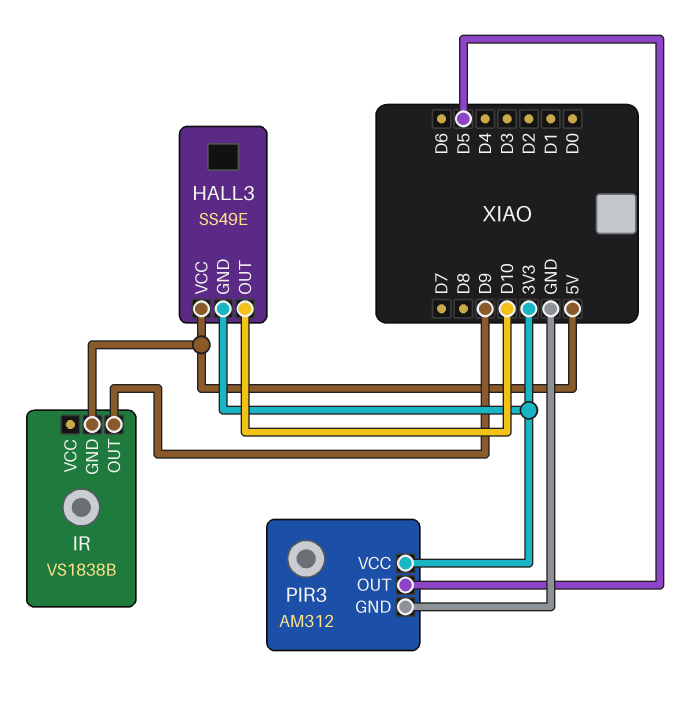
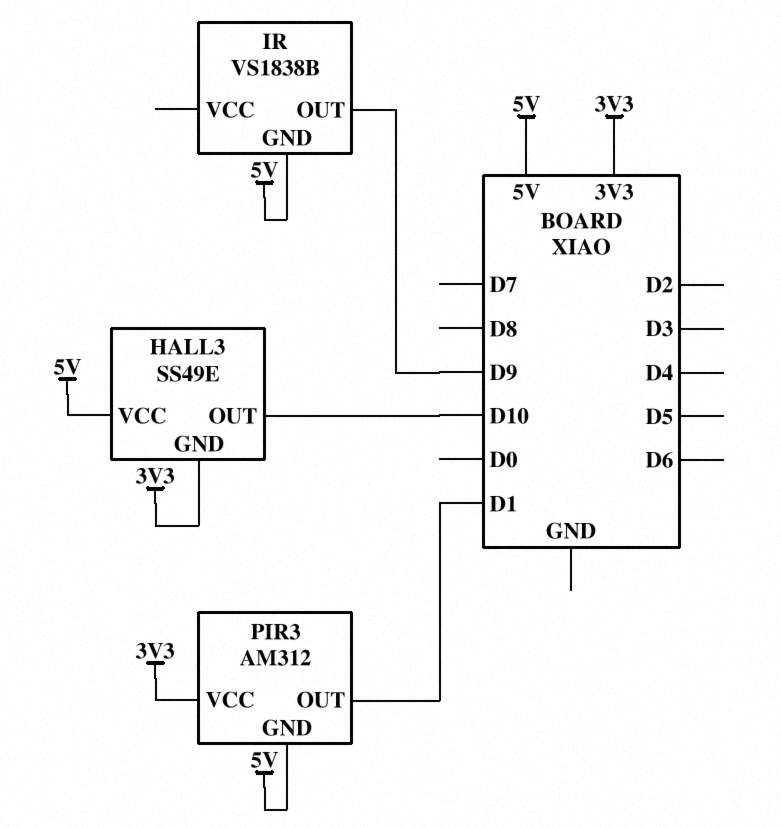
PIR3 pin GND: GND -> 5V
PIR3 pin OUT: D5 -> D1

